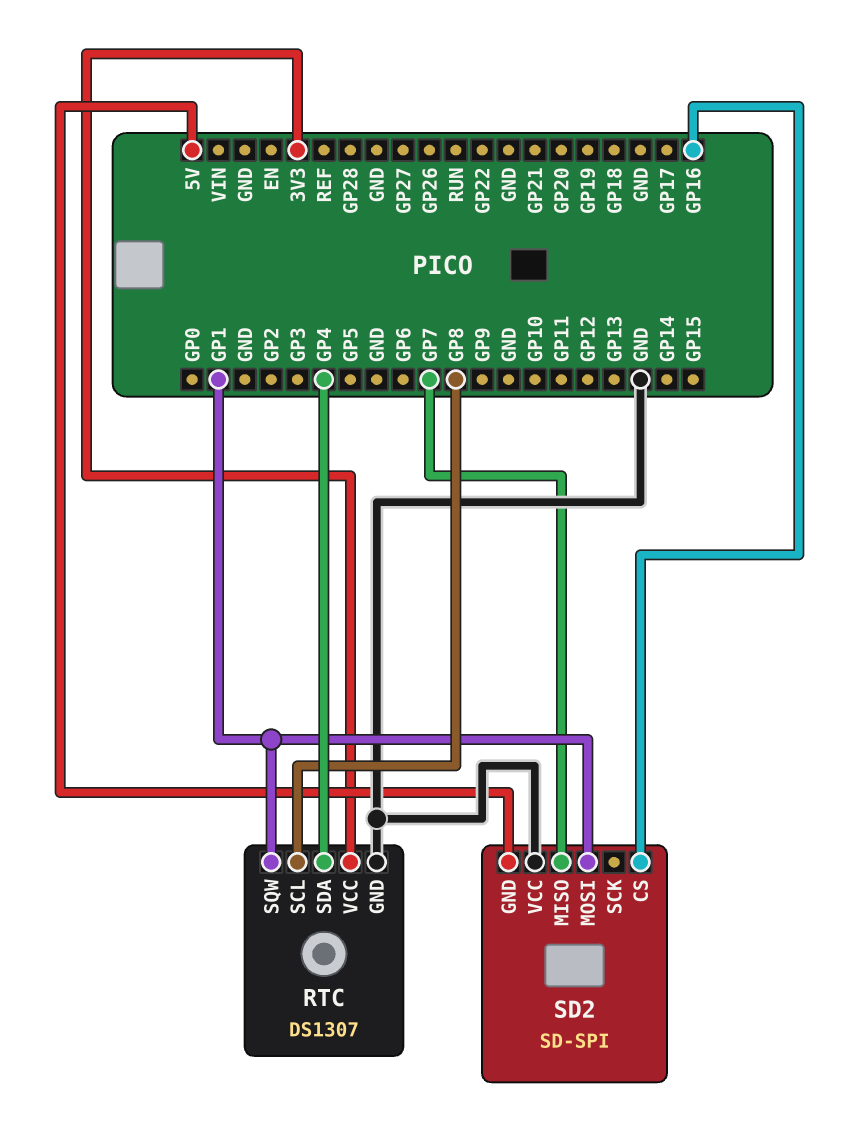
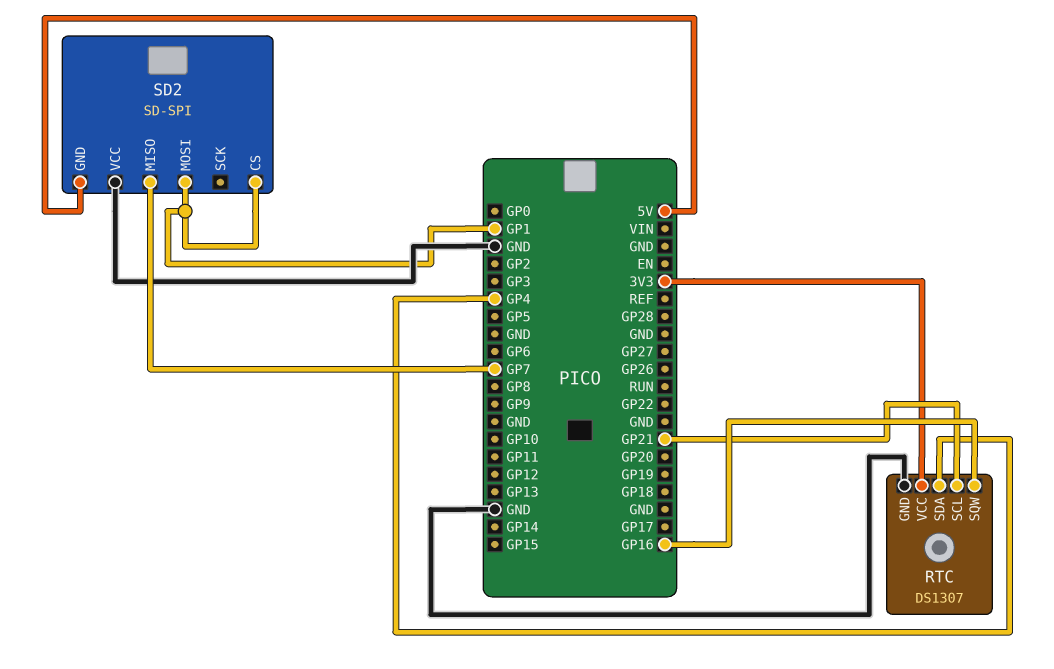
RTC pin SCL: GP8 -> GP21
RTC pin SQW: GP1 -> GP16
SD2 pin CS: GP16 -> GP1

